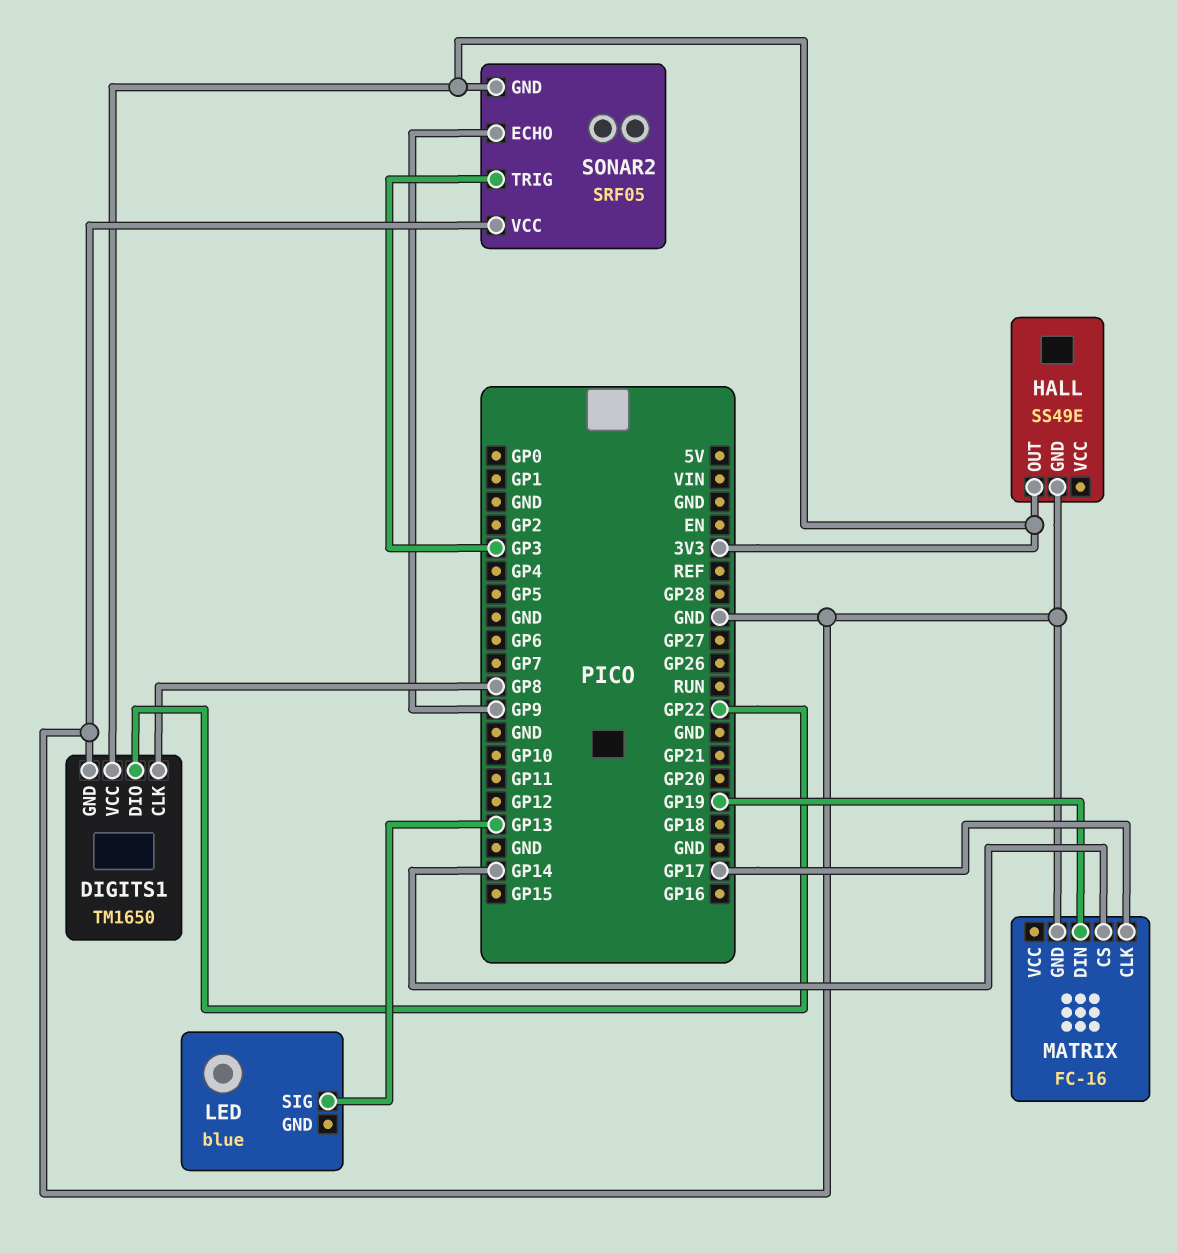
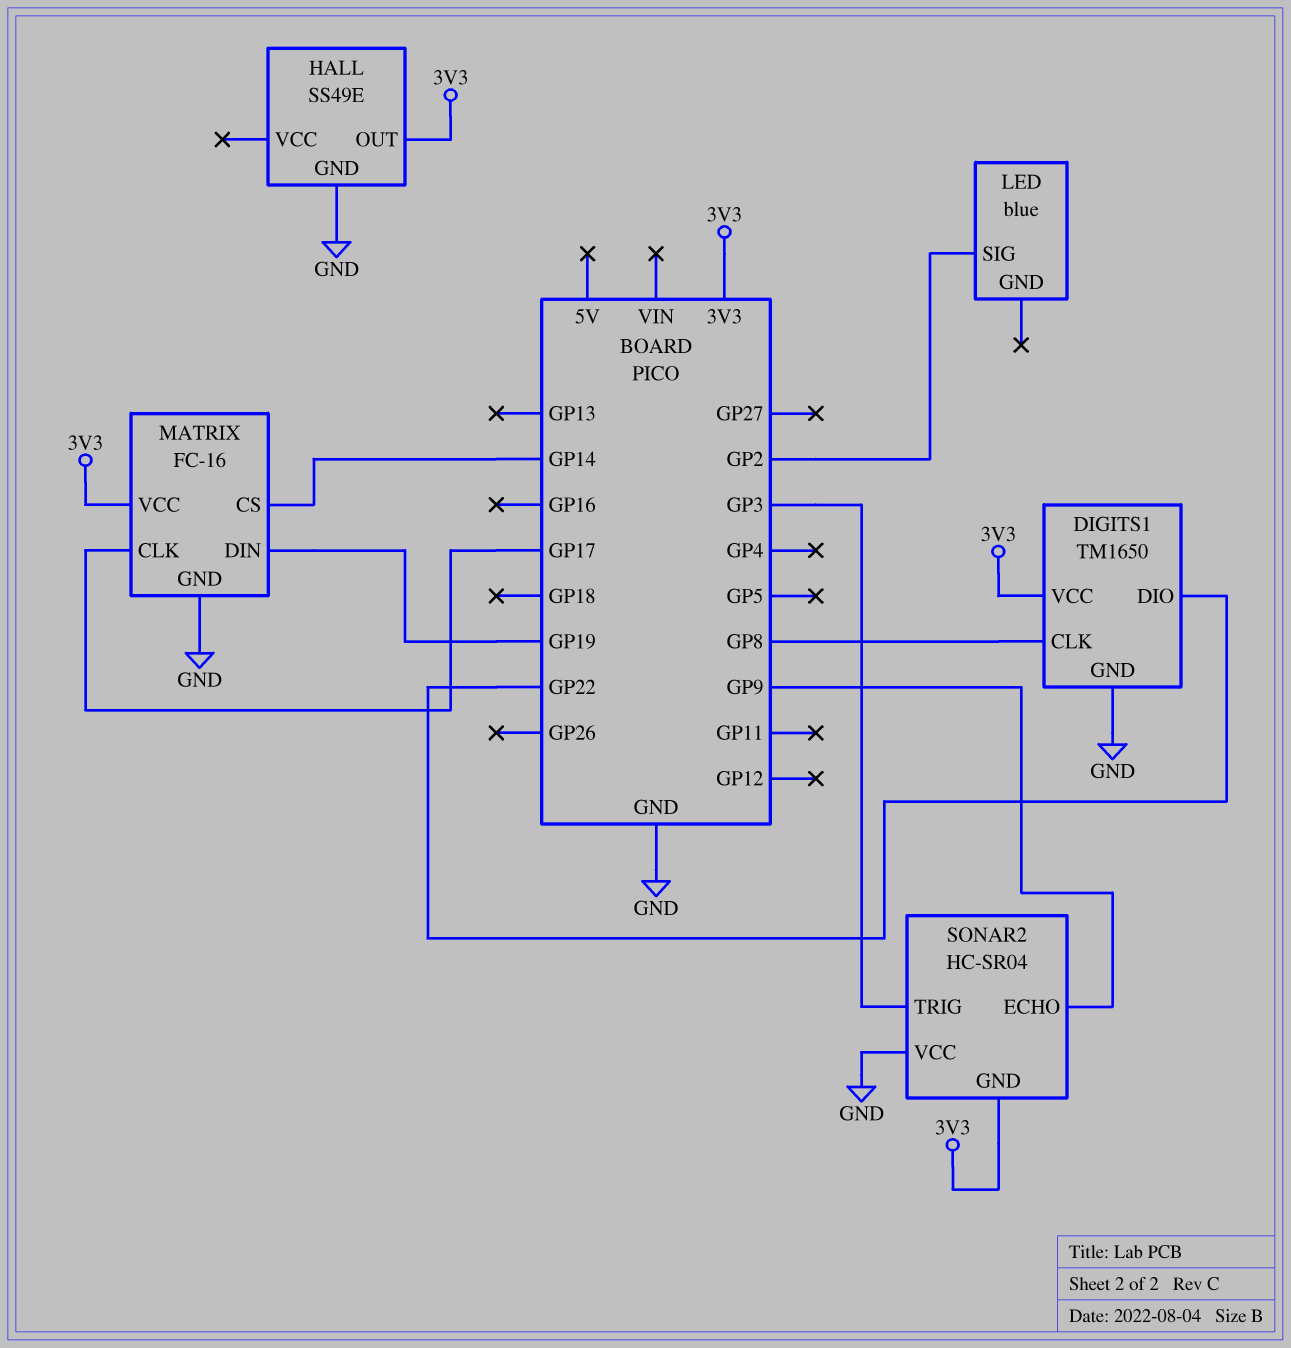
LED pin SIG: GP13 -> GP2
MATRIX pin VCC: none -> 3V3
SONAR2: SRF05 -> HC-SR04

